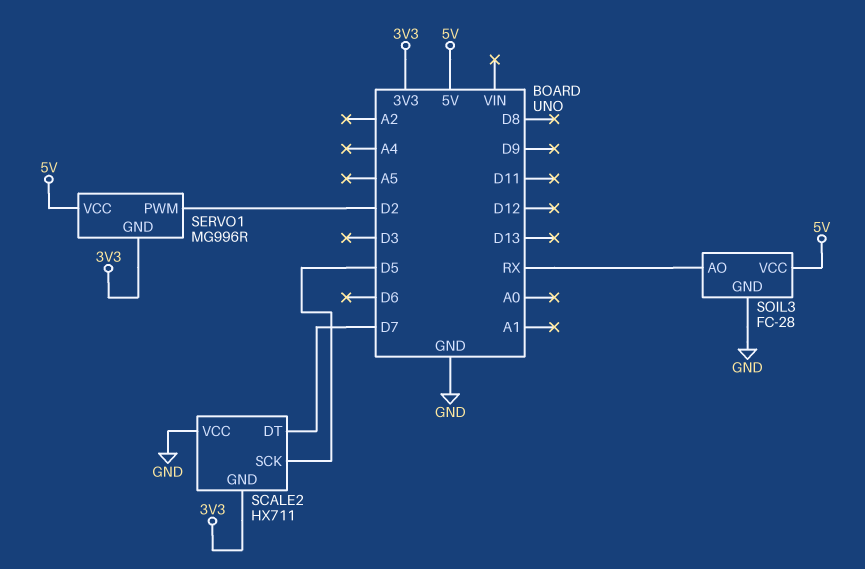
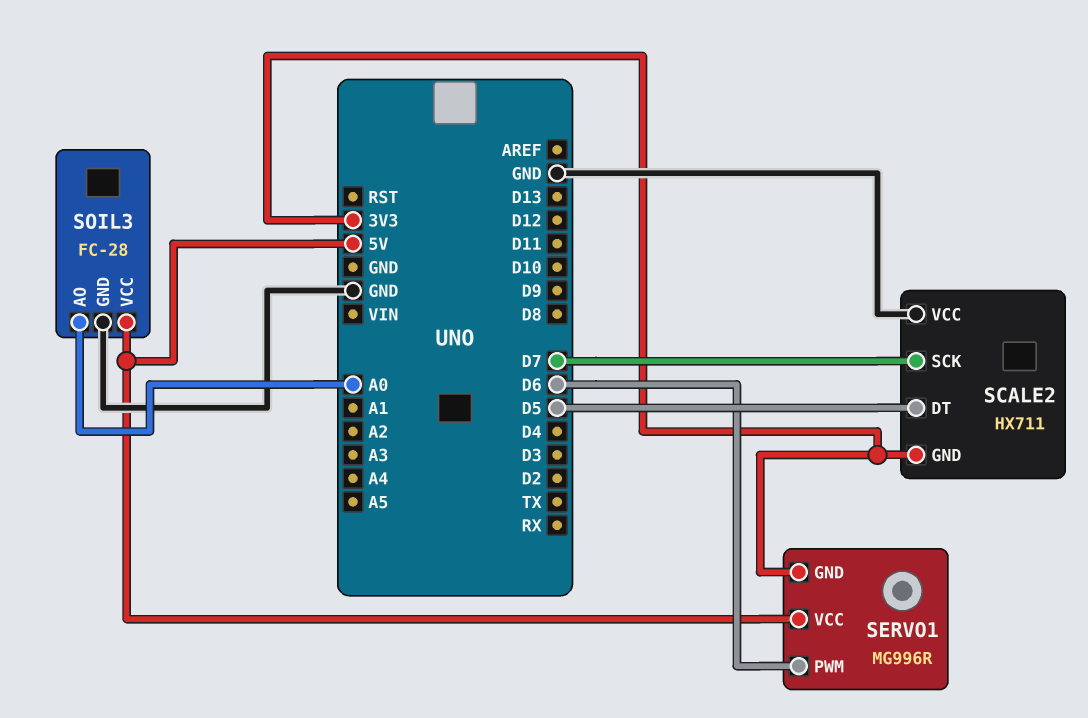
SCALE2 pin DT: D7 -> D5
SCALE2 pin SCK: D5 -> D7
SERVO1 pin PWM: D2 -> D6
SOIL3 pin AO: RX -> A0

